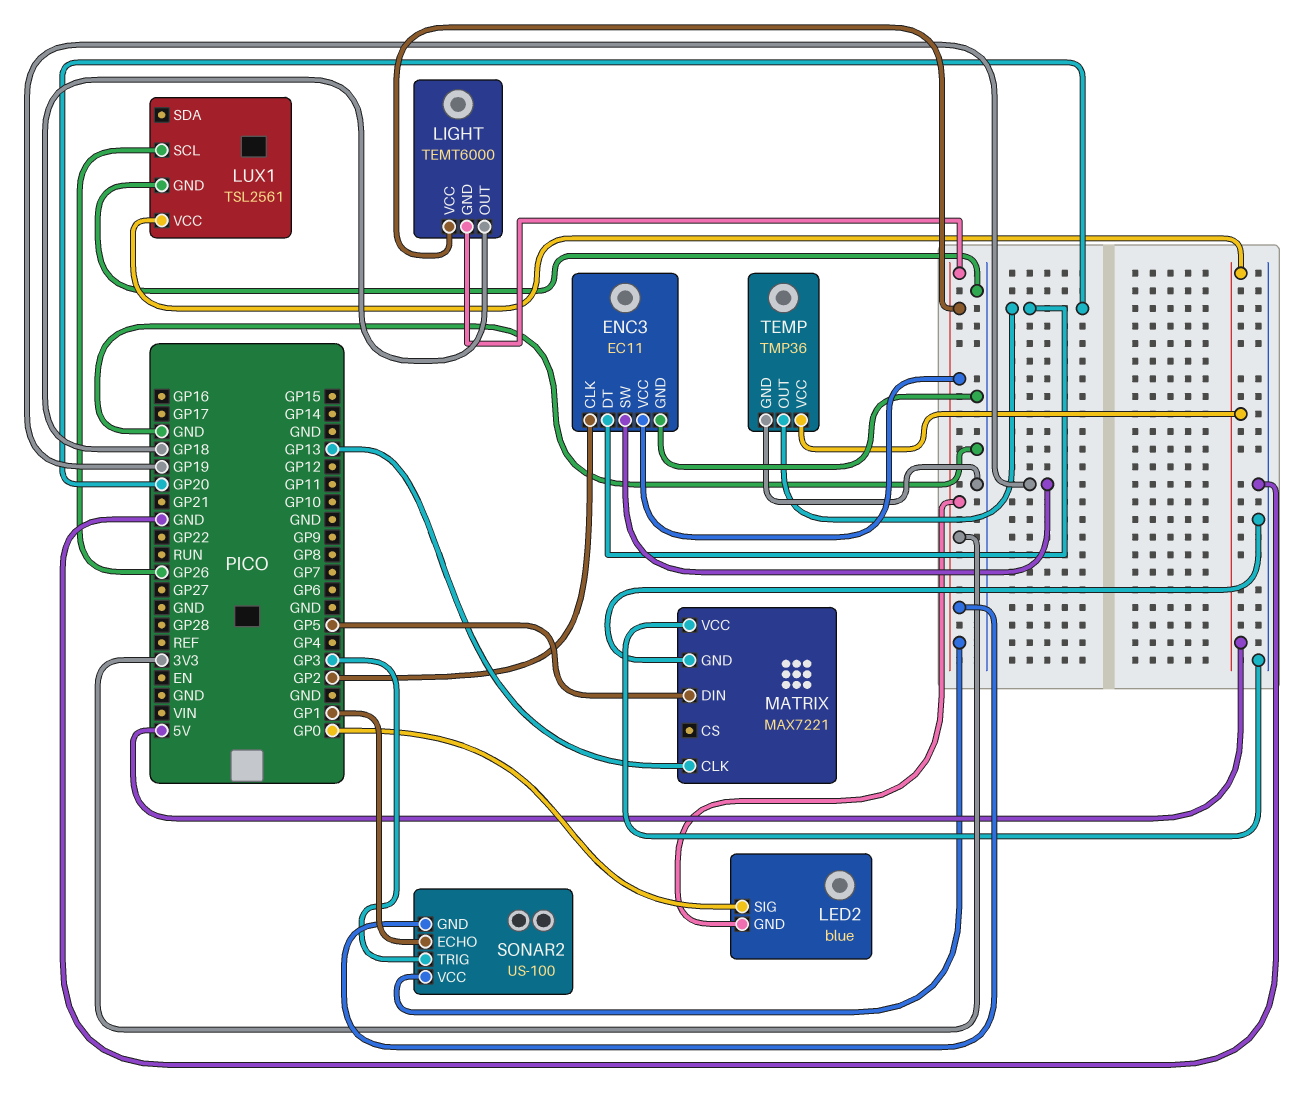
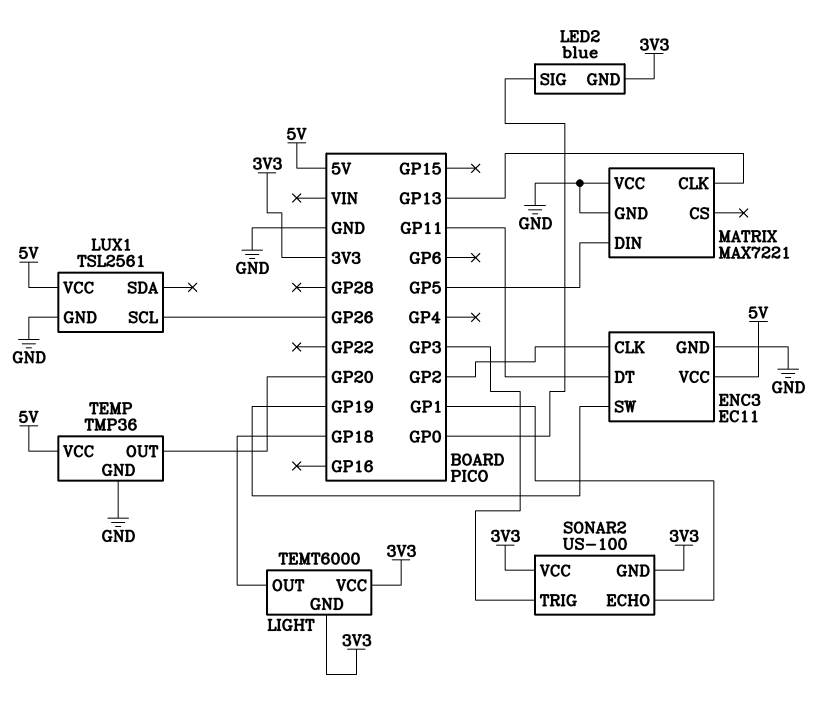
ENC3 pin DT: GP20 -> GP11
ENC3 pin VCC: 3V3 -> 5V

